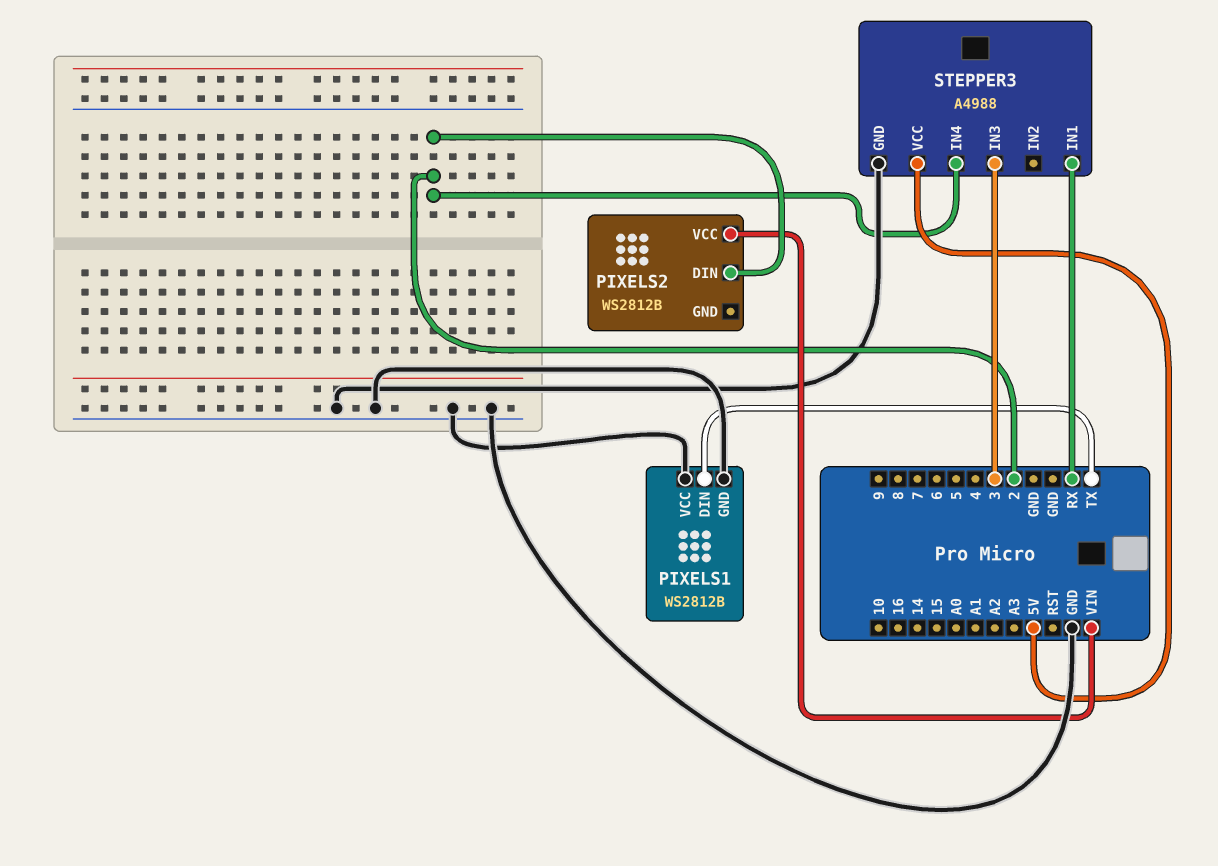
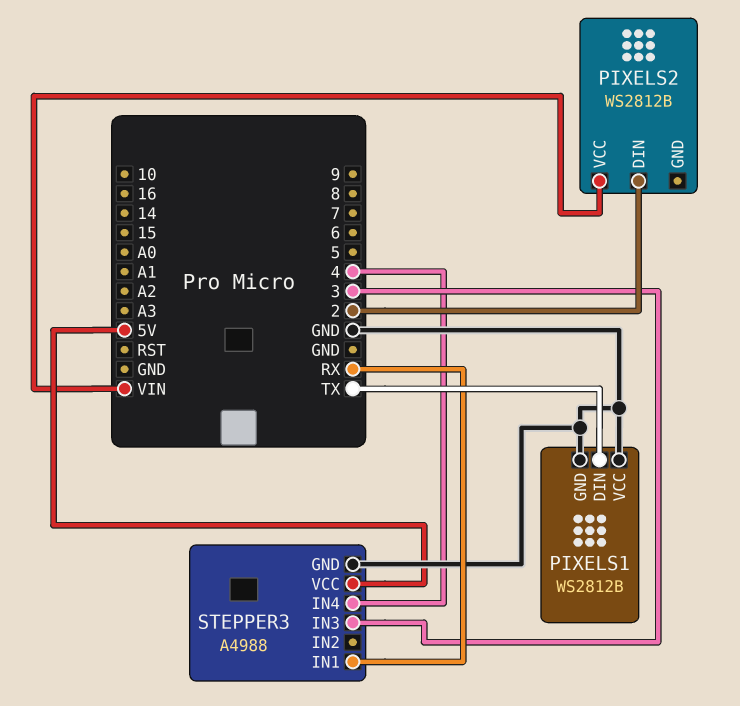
STEPPER3 pin IN4: 2 -> 4

